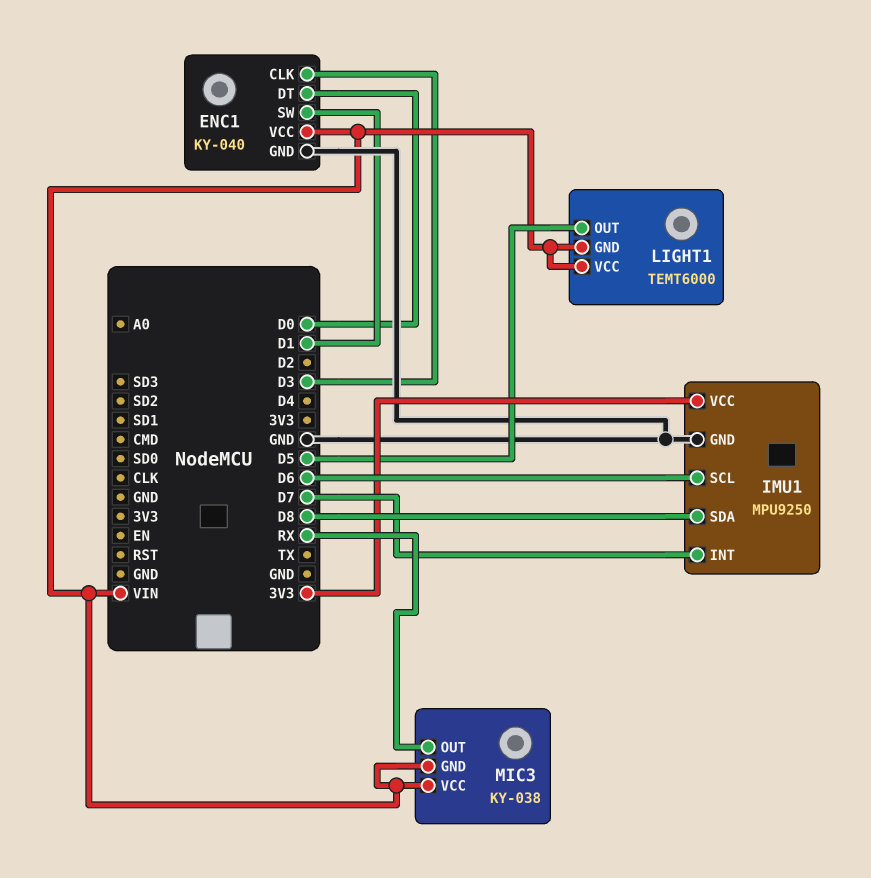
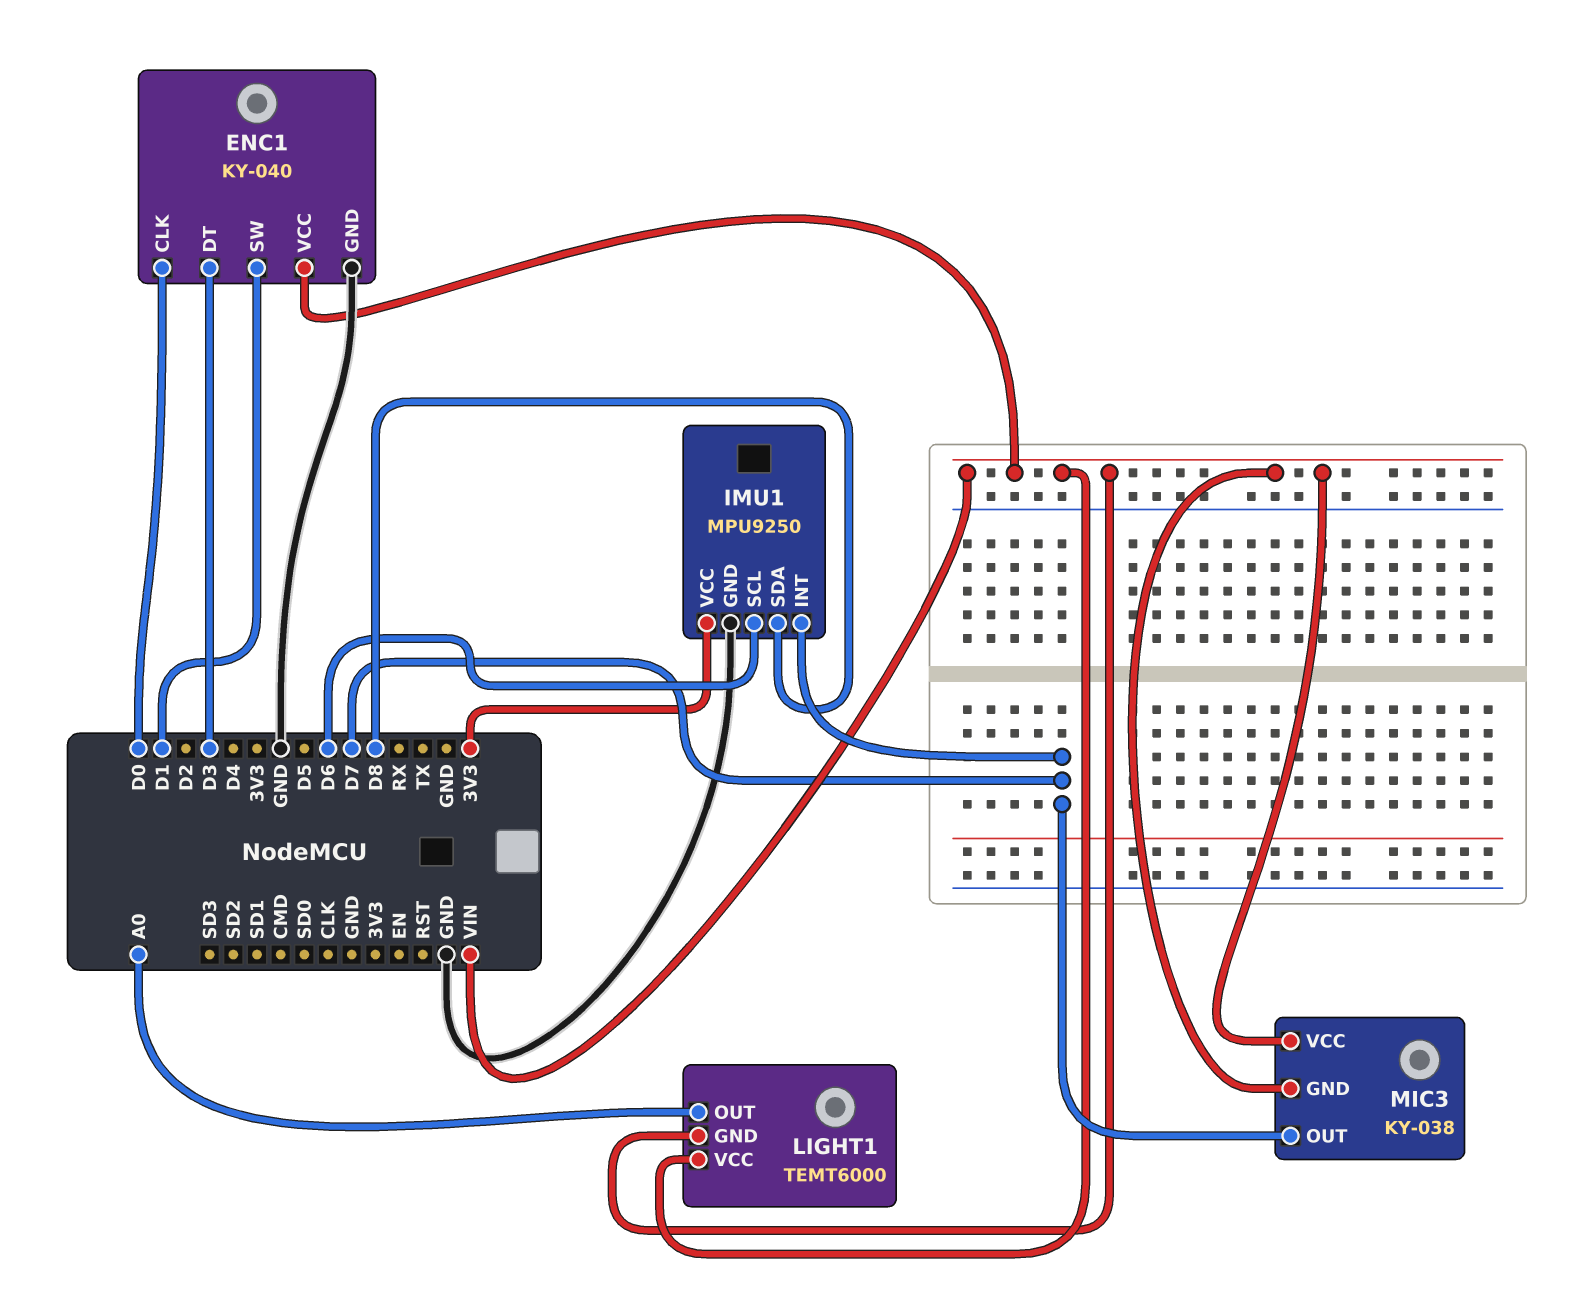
ENC1 pin CLK: D3 -> D0
ENC1 pin DT: D0 -> D3
LIGHT1 pin OUT: D5 -> A0
MIC3 pin OUT: RX -> D7

